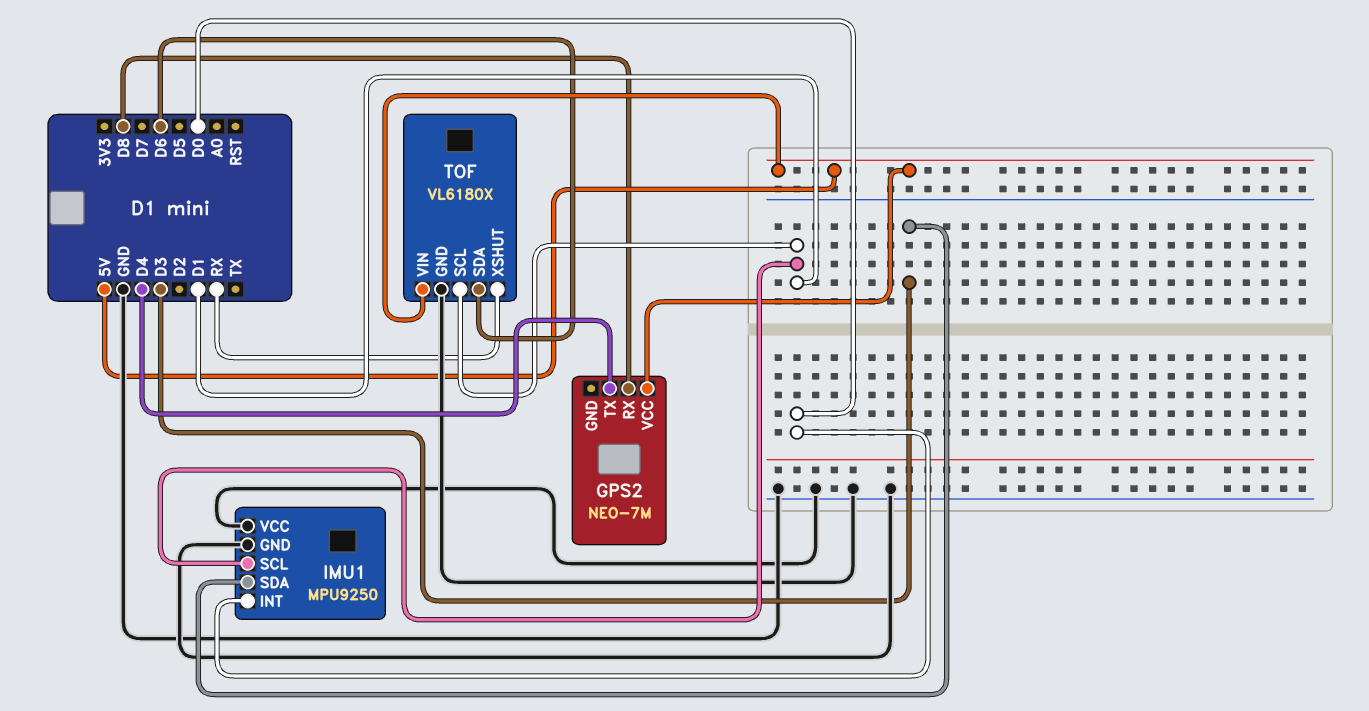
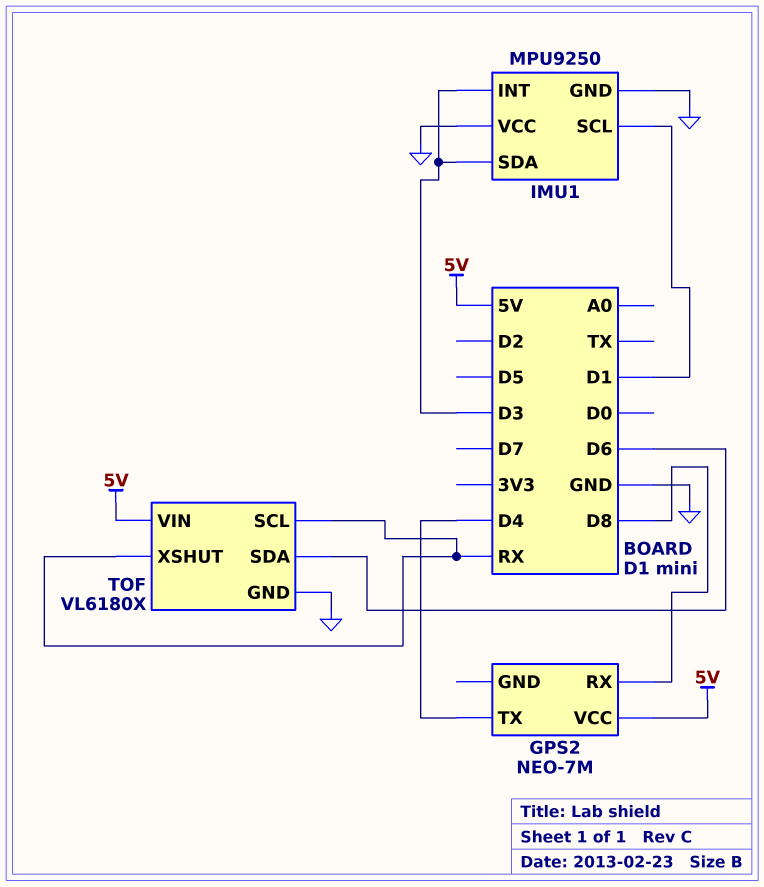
IMU1 pin INT: D0 -> D3
TOF pin SCL: D1 -> RX

